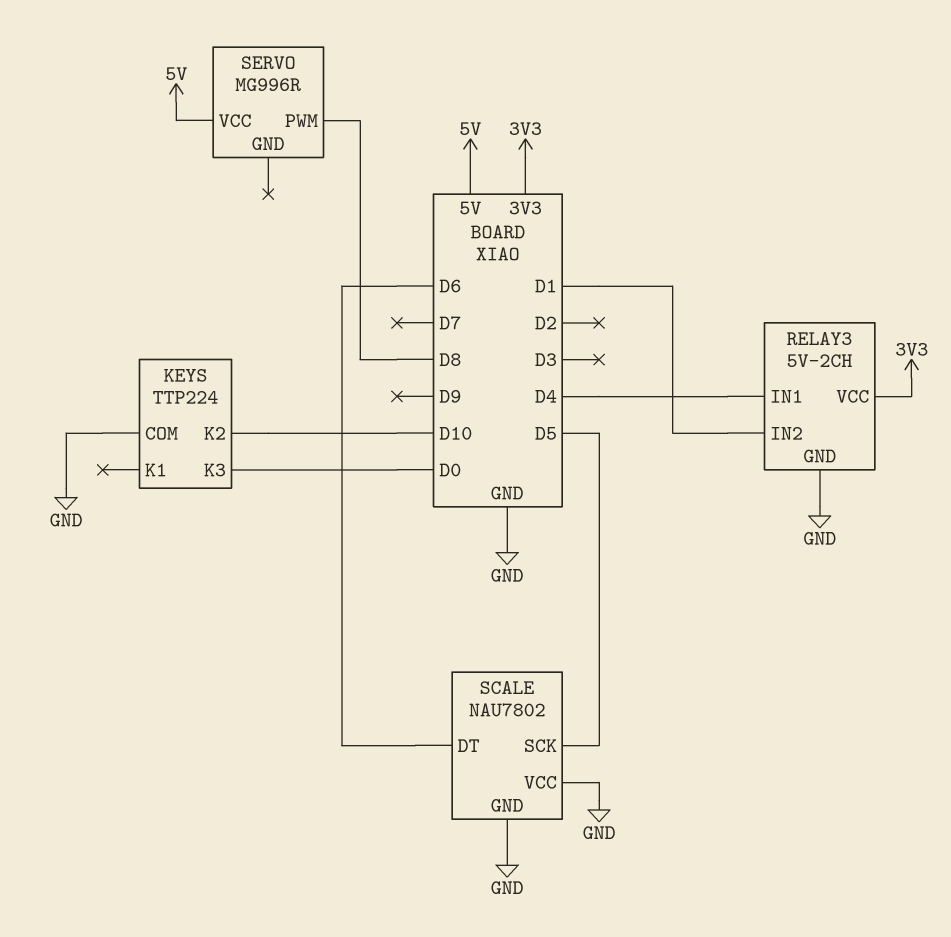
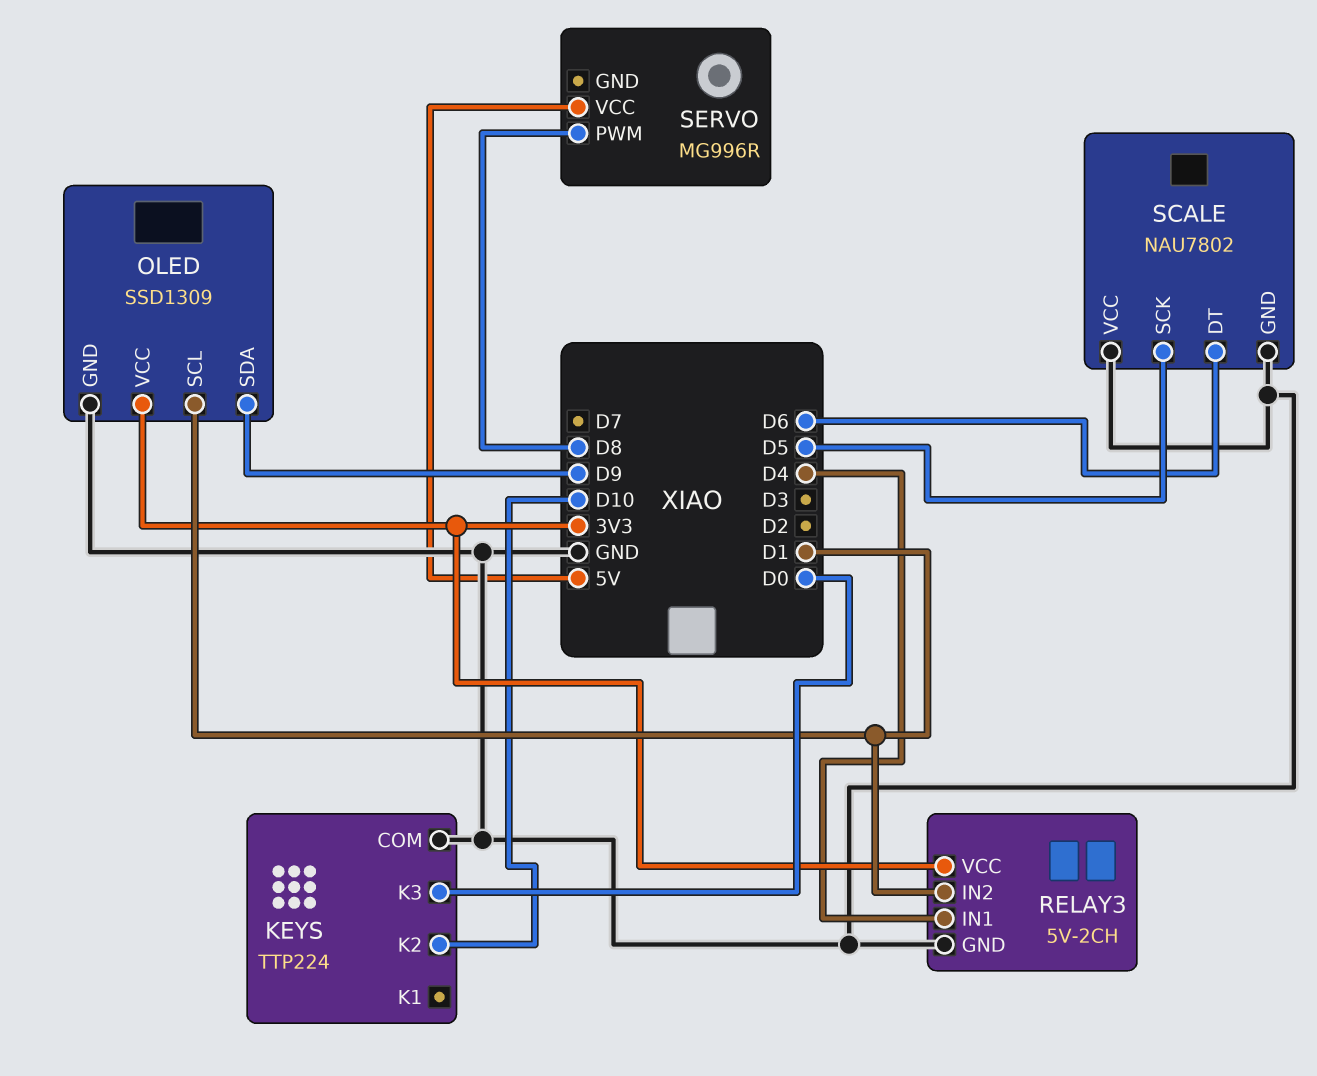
OLED: none -> SSD1309
OLED pin GND: none -> GND
OLED pin SCL: none -> D1
OLED pin SDA: none -> D9
OLED pin VCC: none -> 3V3

